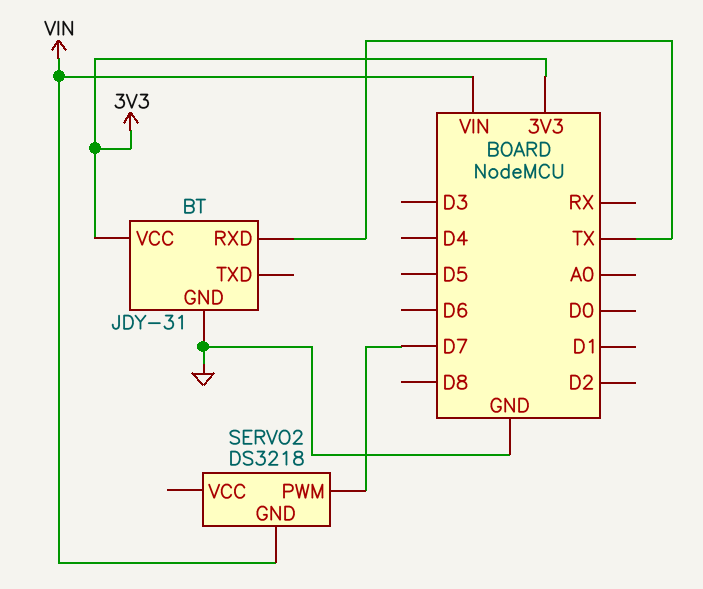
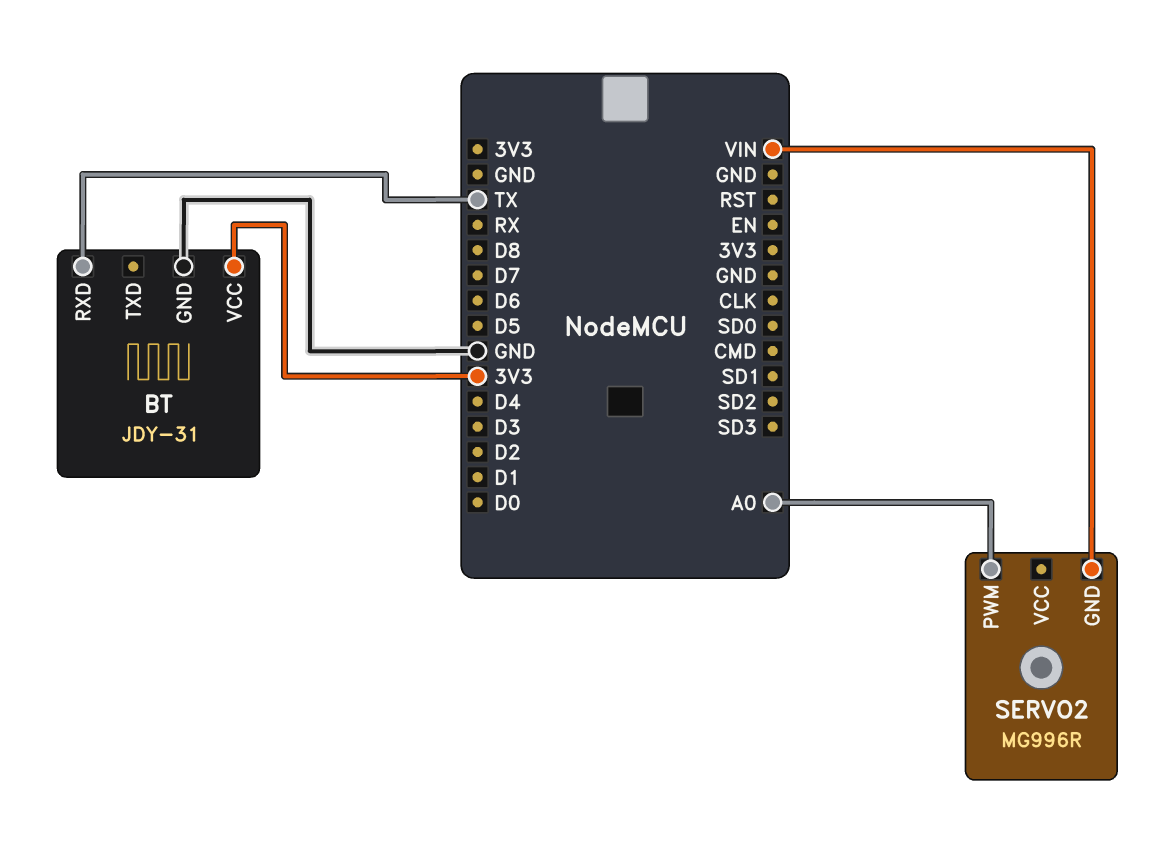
SERVO2: DS3218 -> MG996R
SERVO2 pin PWM: D7 -> A0

